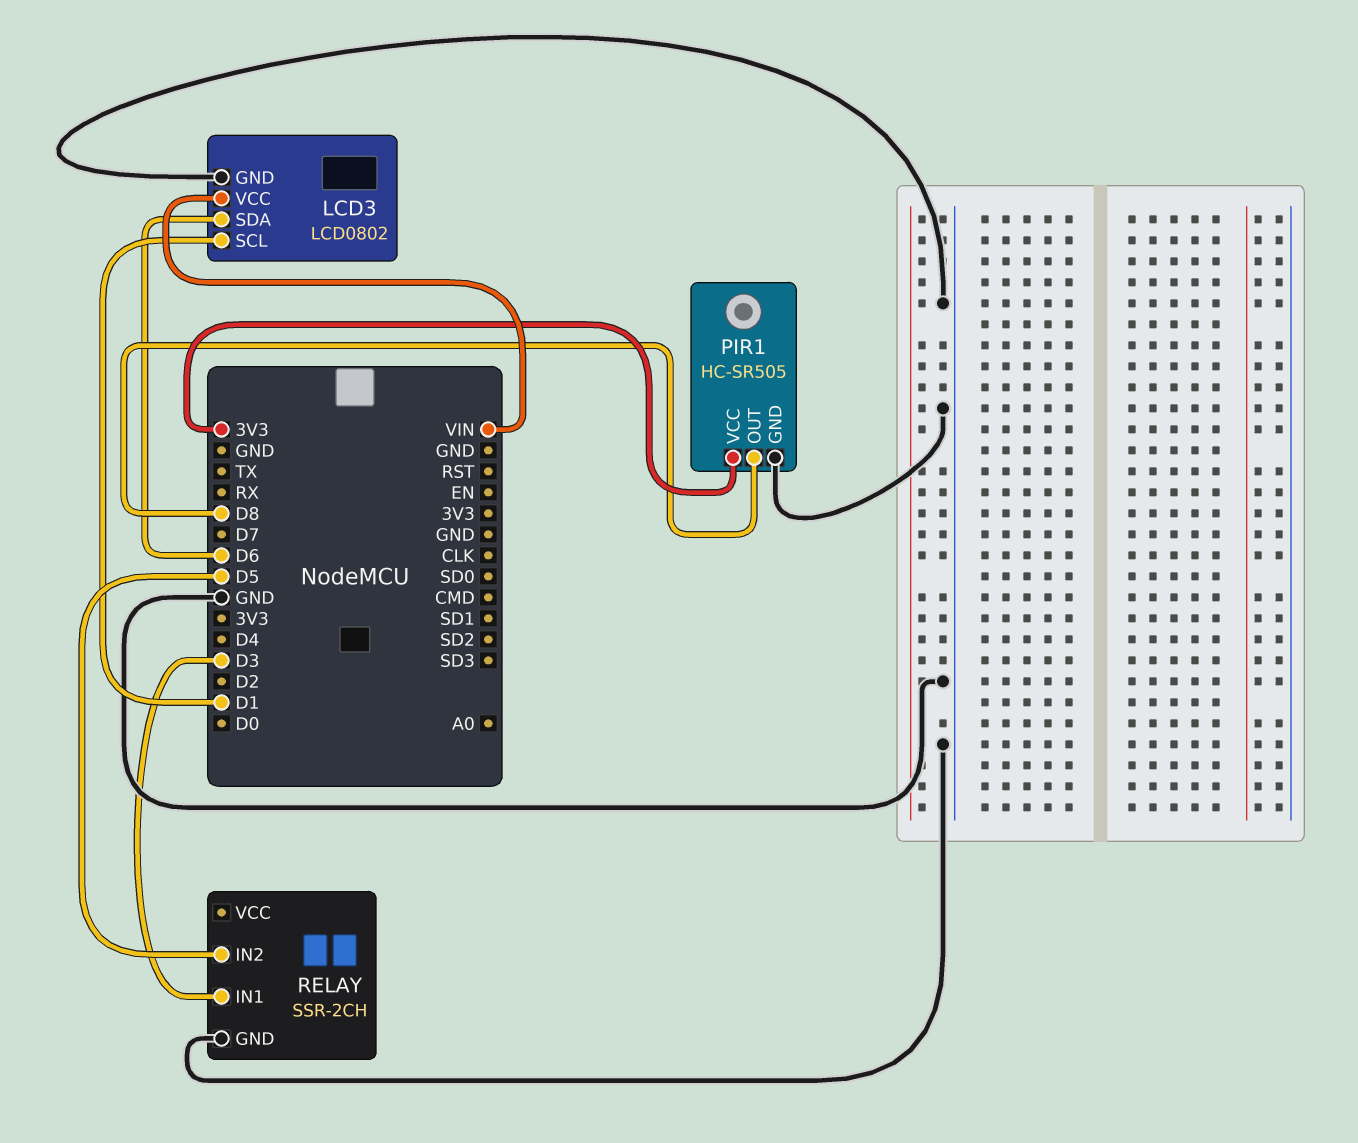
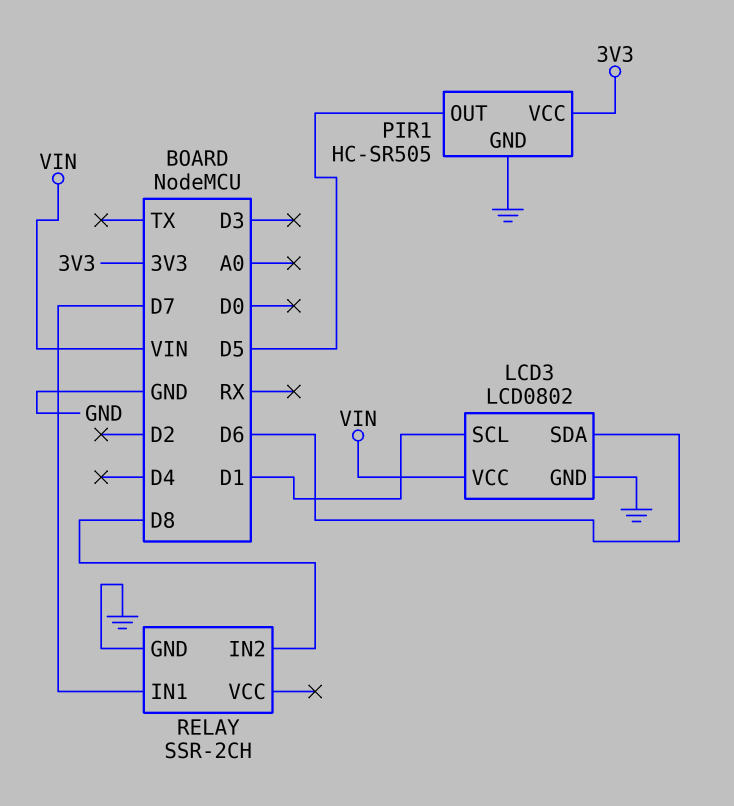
PIR1 pin OUT: D8 -> D5
RELAY pin IN1: D3 -> D7
RELAY pin IN2: D5 -> D8

